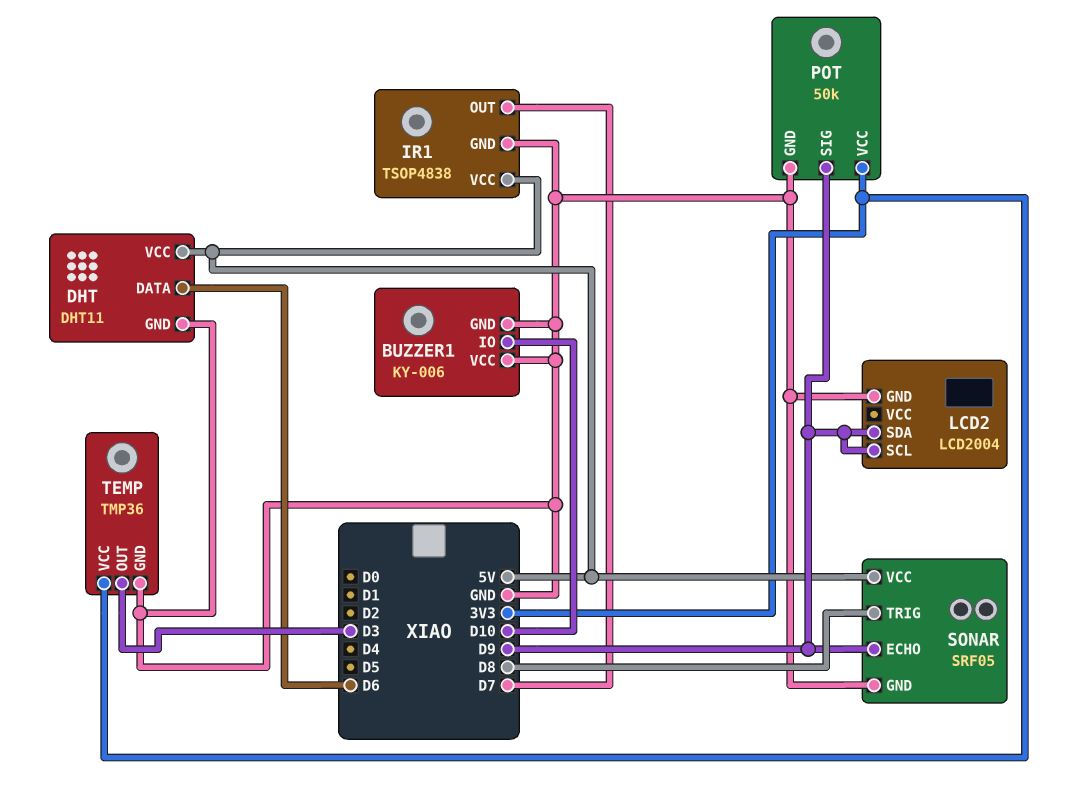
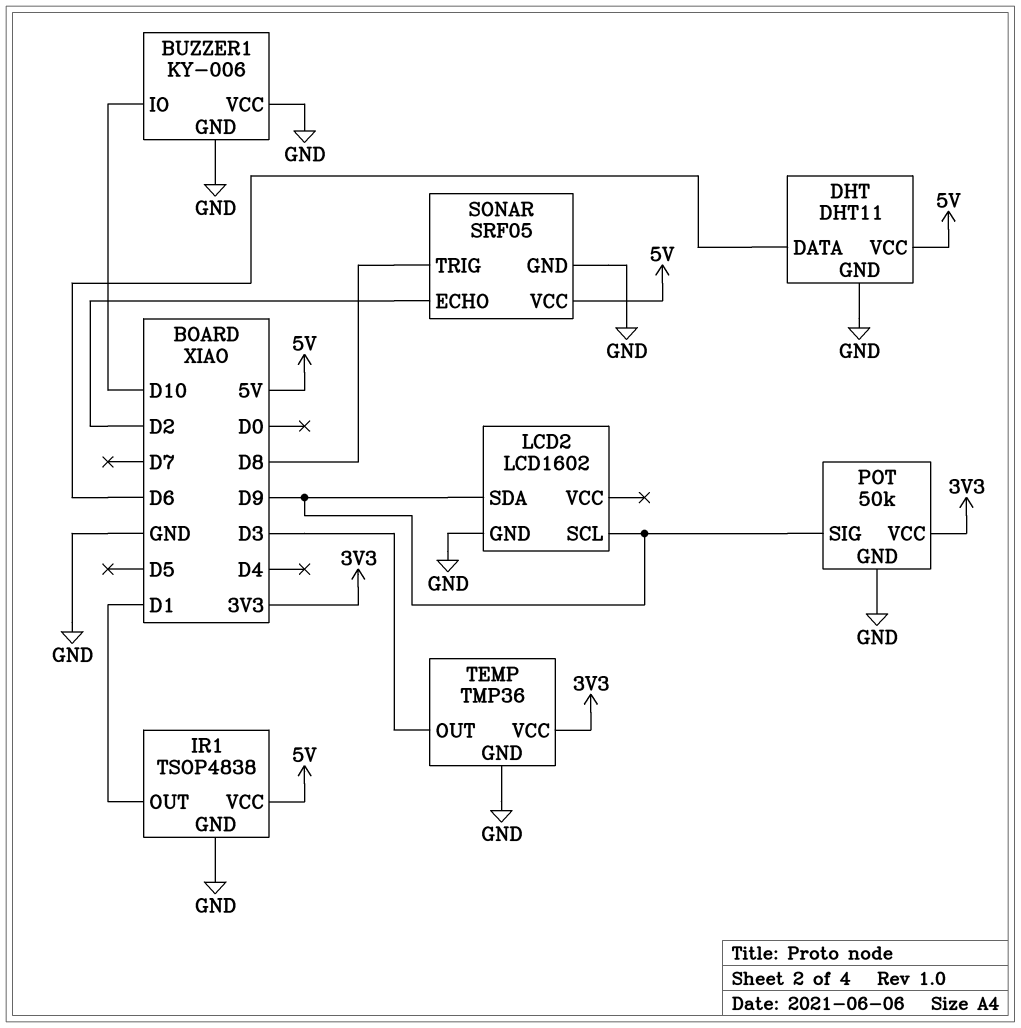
IR1 pin OUT: D7 -> D1
LCD2: LCD2004 -> LCD1602
SONAR pin ECHO: D9 -> D2

